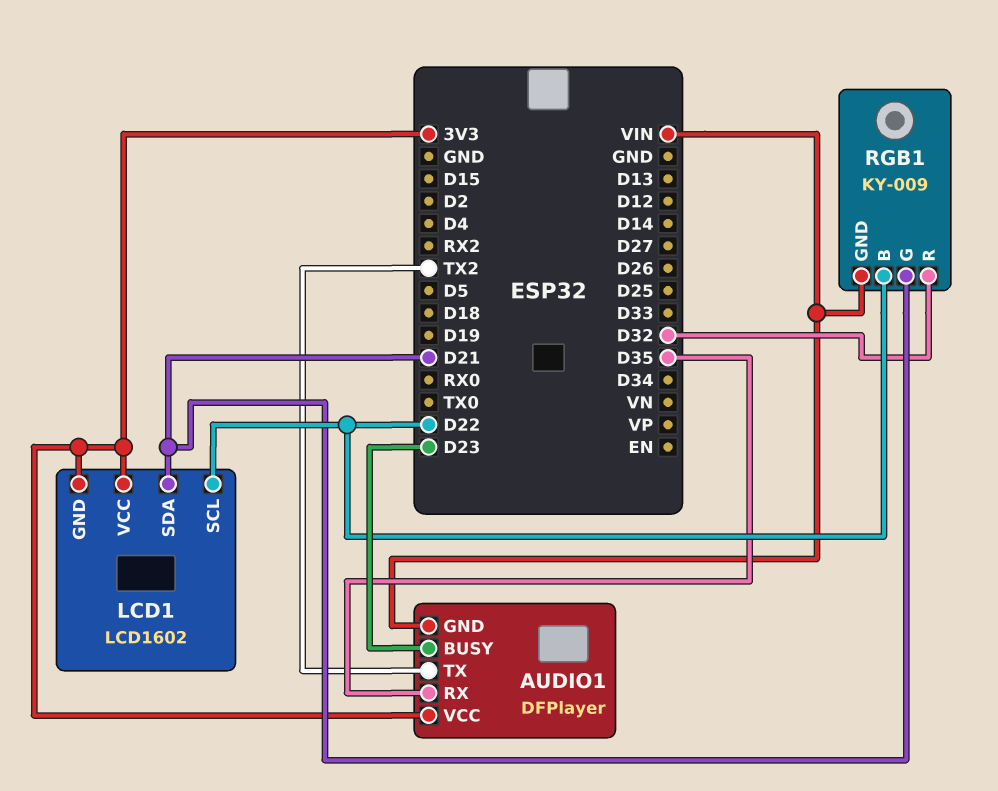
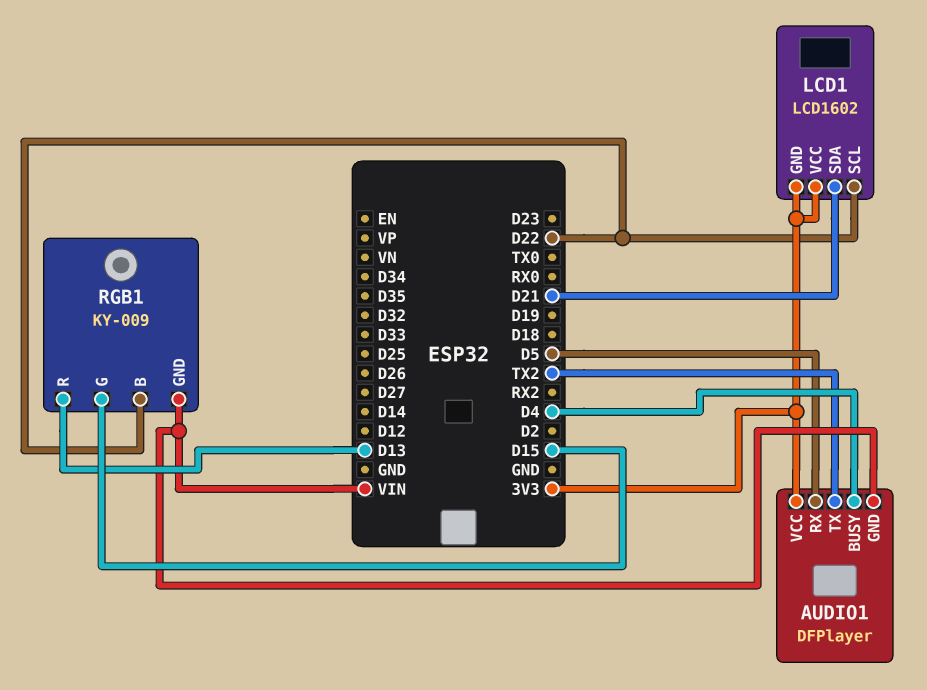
AUDIO1 pin BUSY: D23 -> D4
AUDIO1 pin RX: D35 -> D5
RGB1 pin G: D21 -> D15
RGB1 pin R: D32 -> D13

